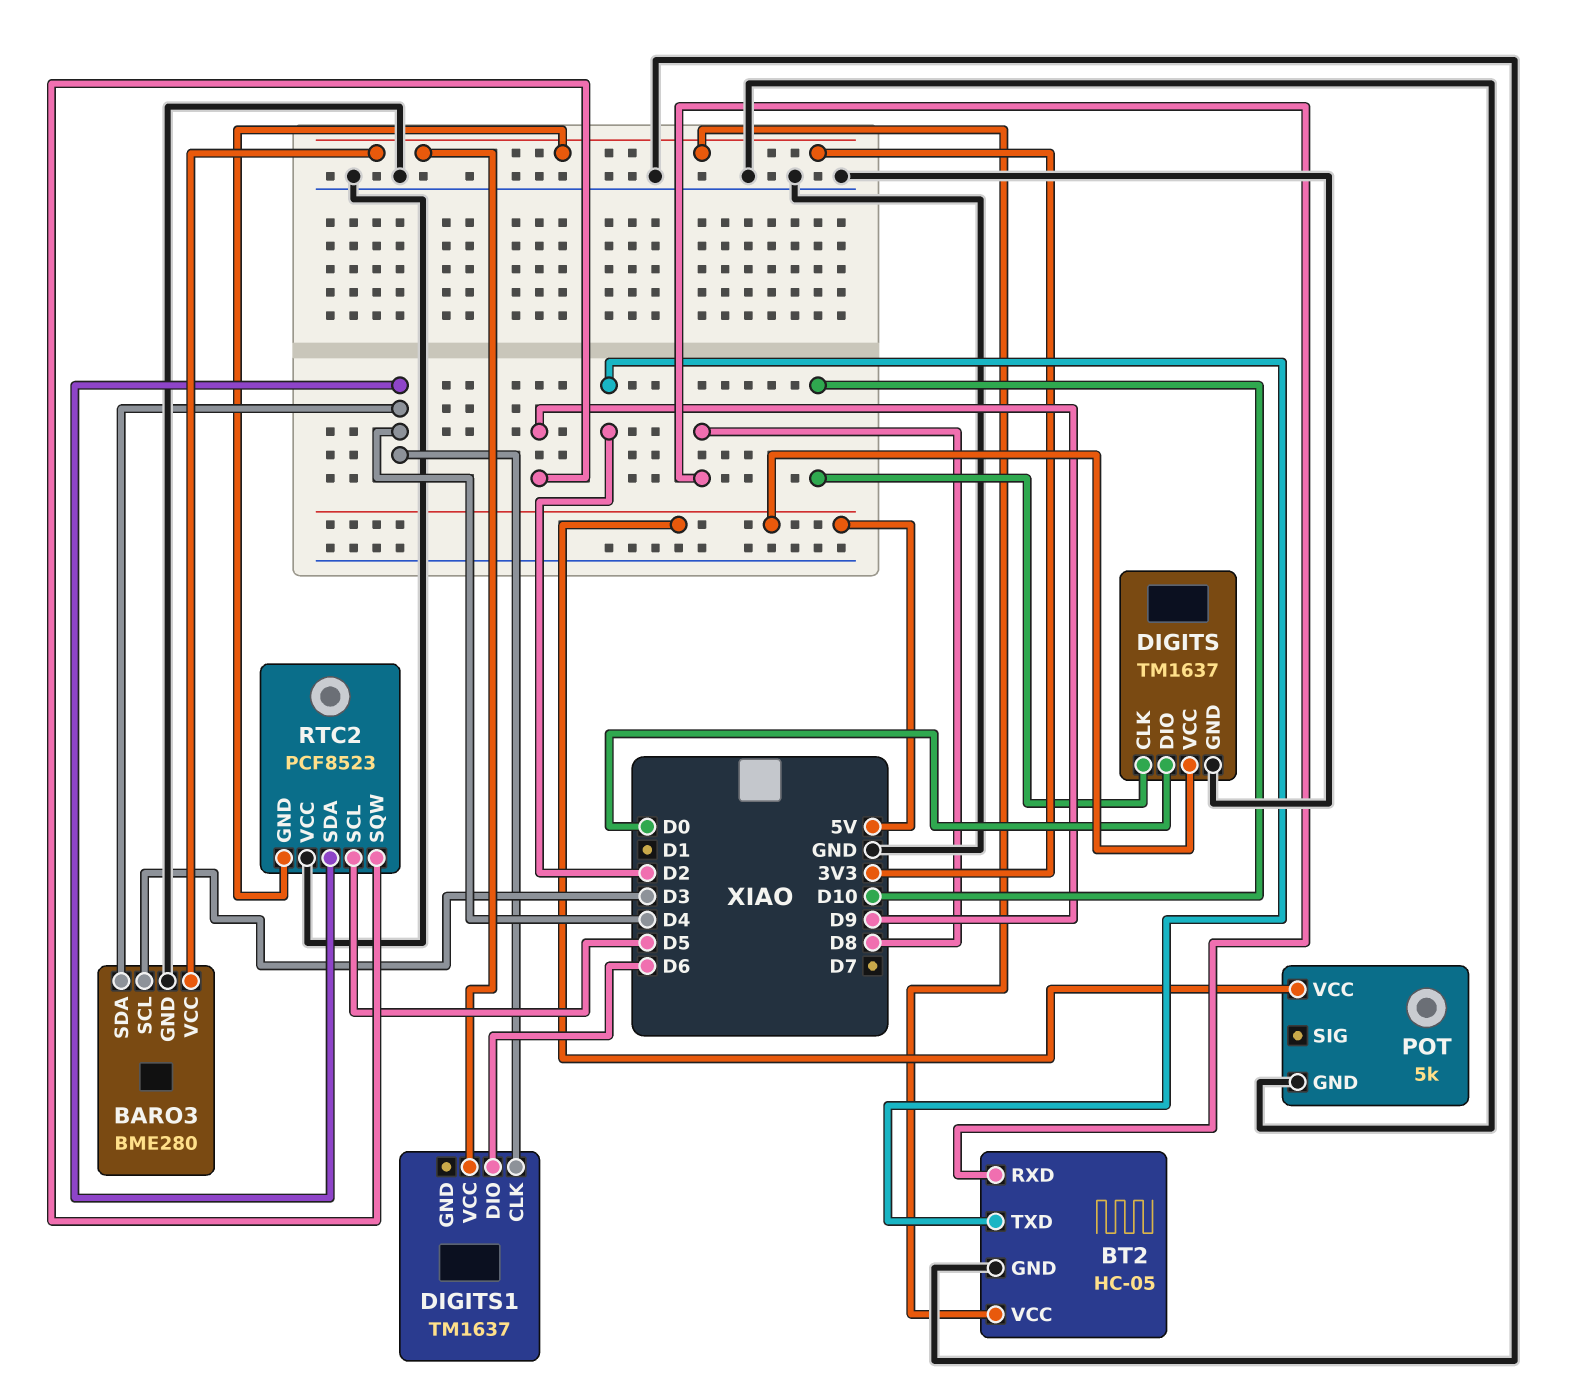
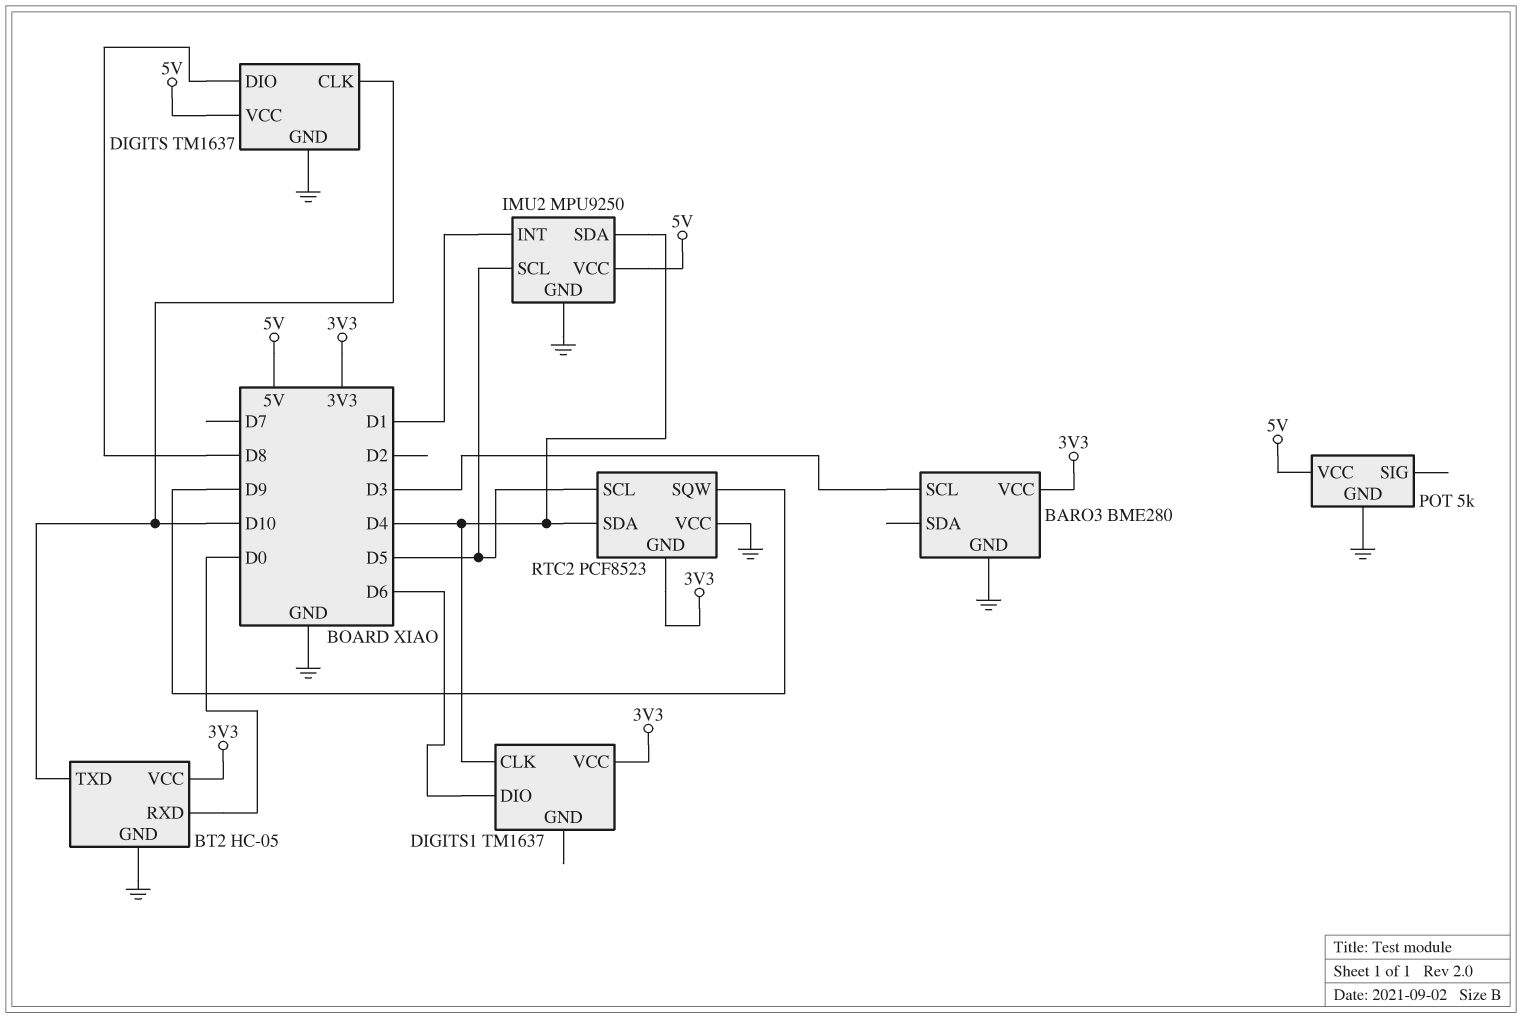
BARO3 pin SDA: D4 -> none
BT2 pin RXD: D8 -> D0
BT2 pin TXD: D2 -> D10
DIGITS pin DIO: D0 -> D8
IMU2: none -> MPU9250
IMU2 pin GND: none -> GND
IMU2 pin INT: none -> D1
IMU2 pin SCL: none -> D5
IMU2 pin SDA: none -> D4
IMU2 pin VCC: none -> 5V

